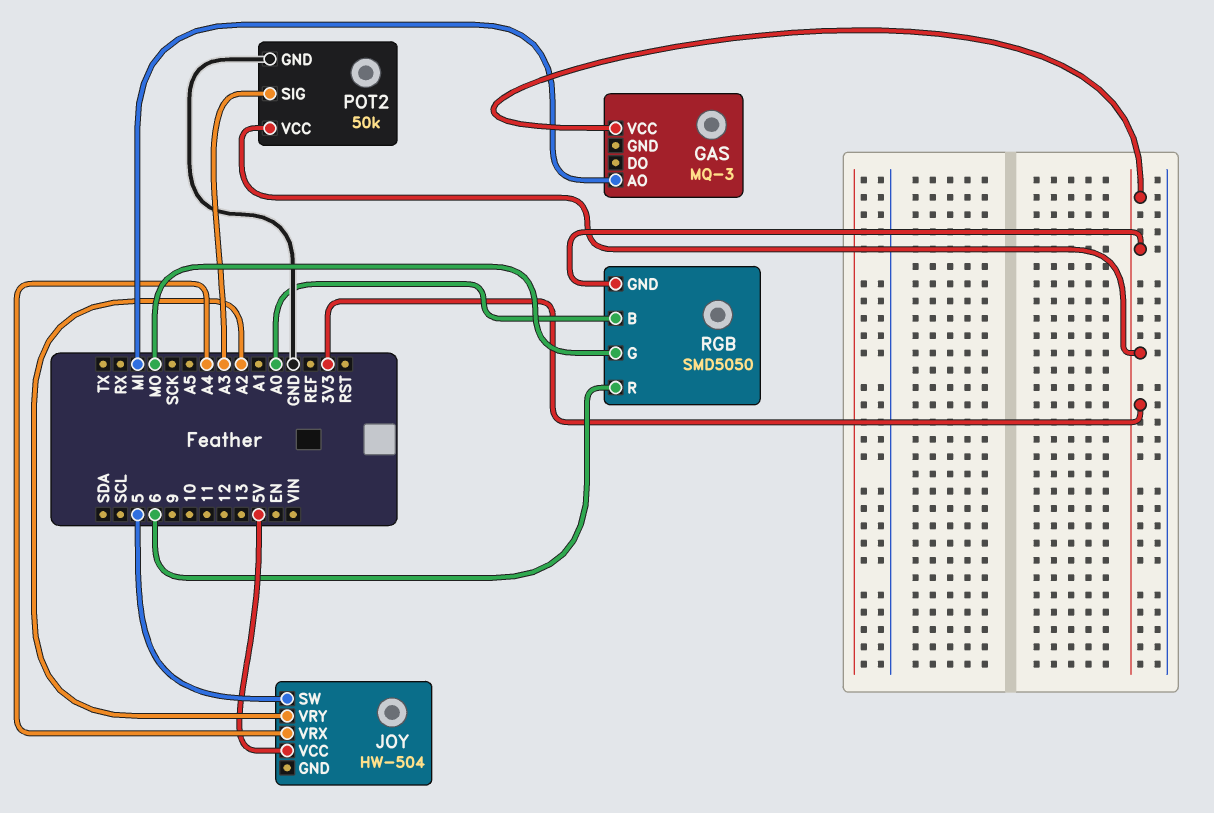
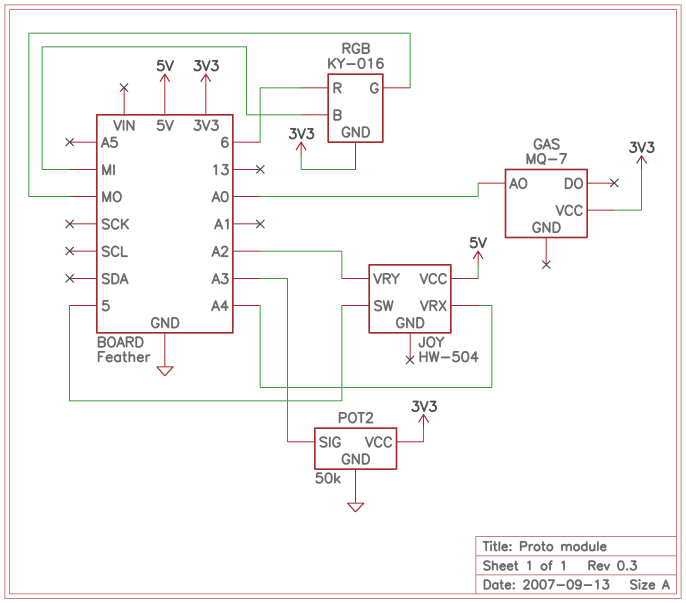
GAS: MQ-3 -> MQ-7
GAS pin AO: MI -> A0
RGB: SMD5050 -> KY-016
RGB pin B: A0 -> MI

